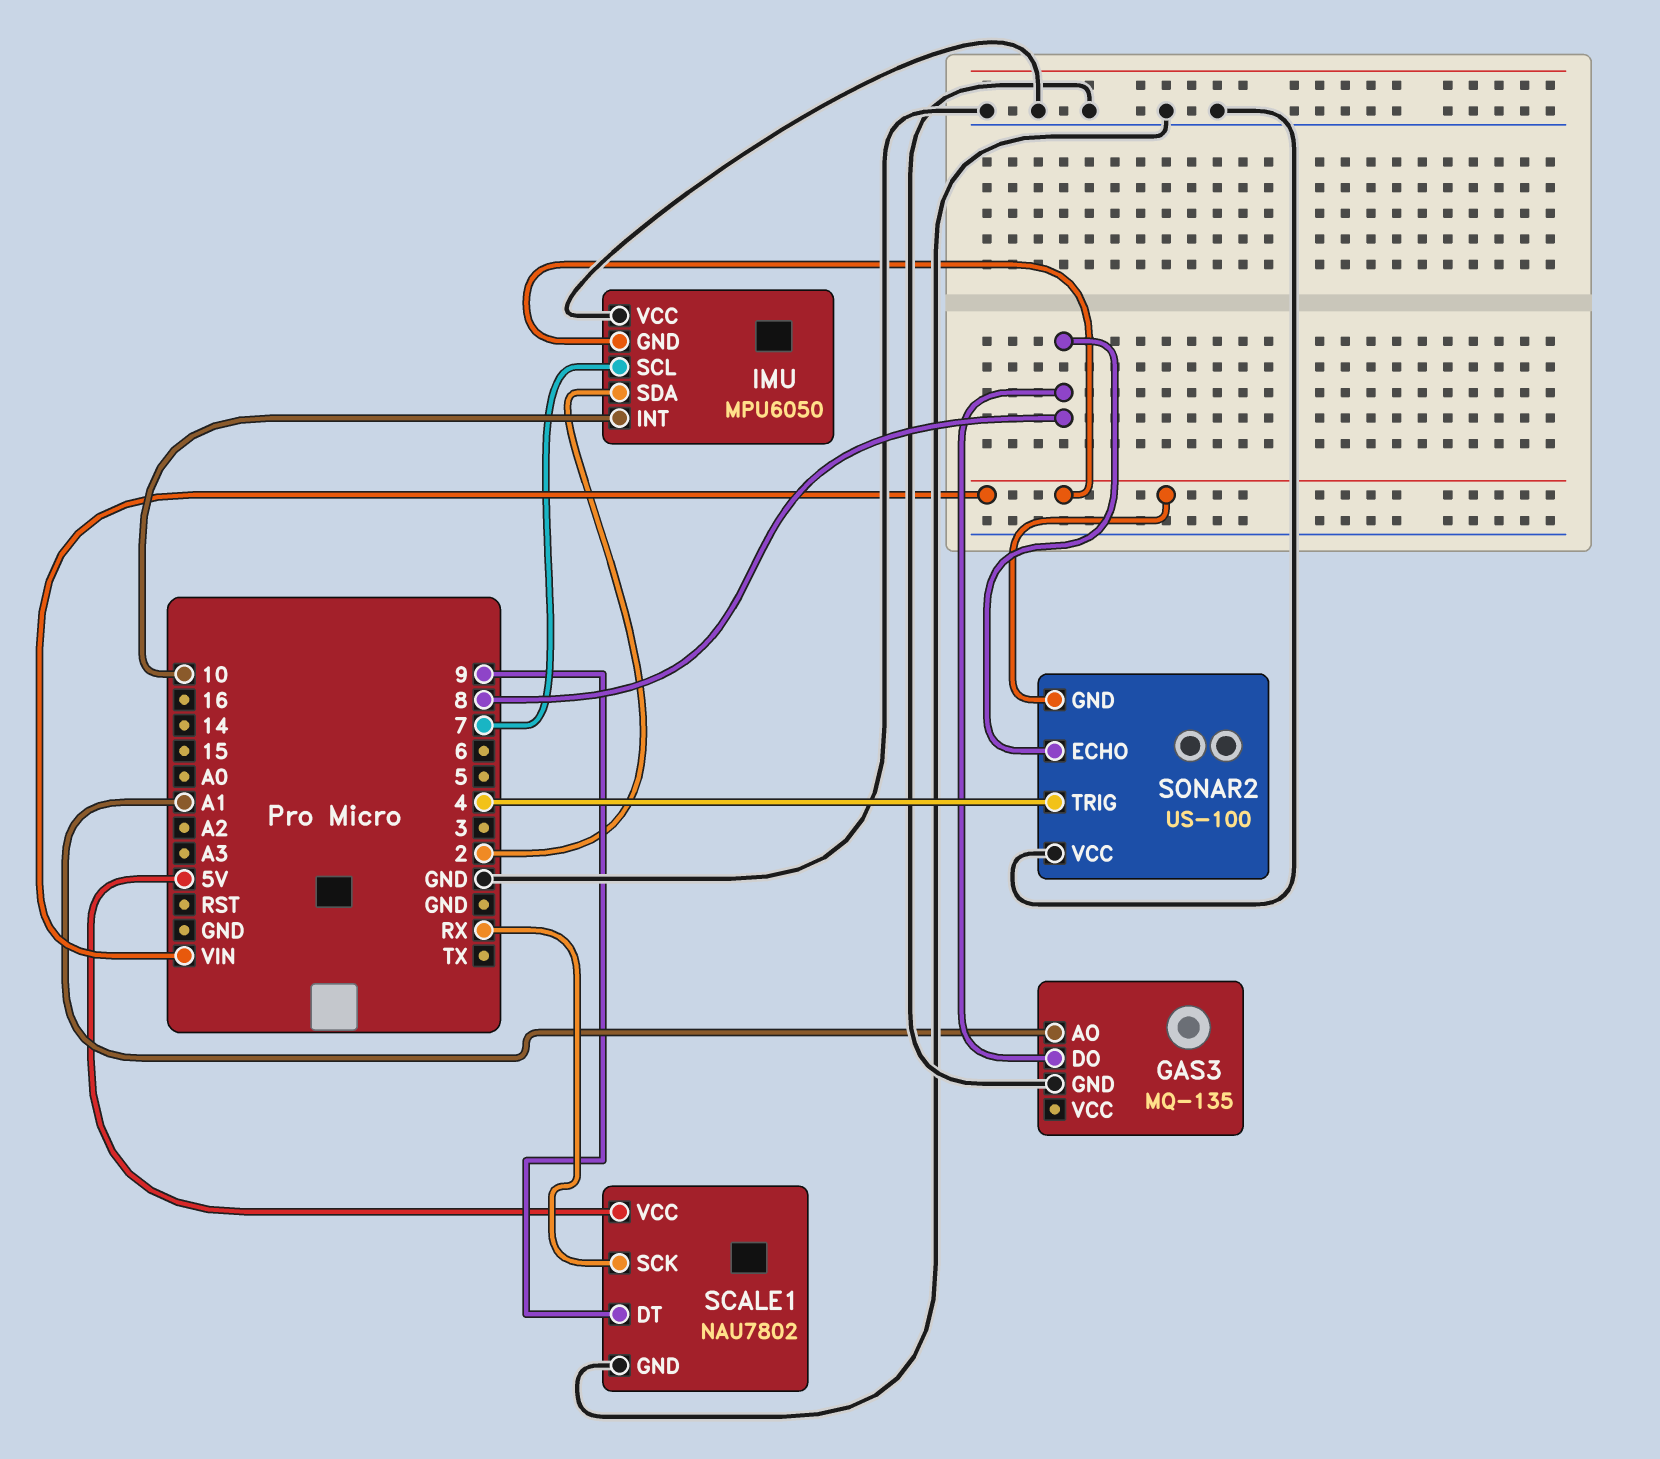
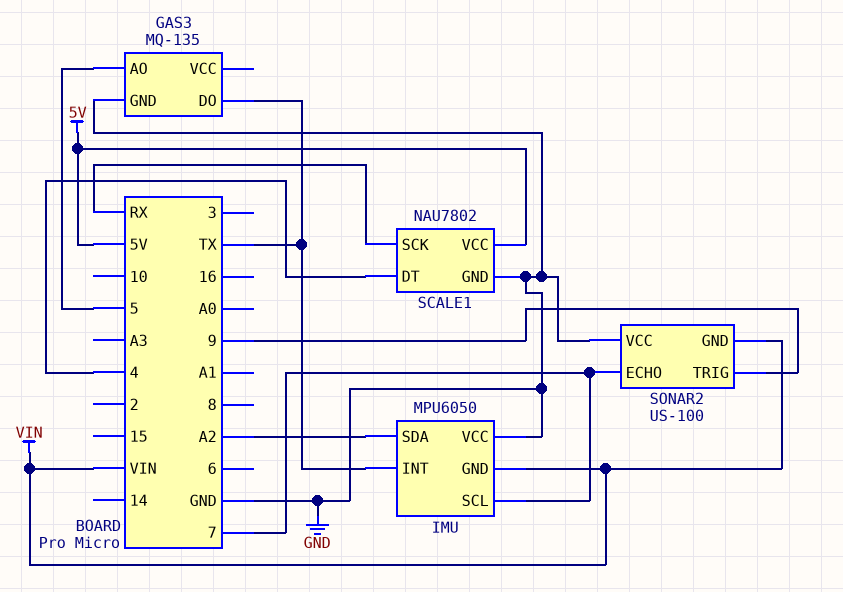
GAS3 pin AO: A1 -> 5
GAS3 pin DO: 8 -> TX
IMU pin INT: 10 -> TX
IMU pin SDA: 2 -> A2
SCALE1 pin DT: 9 -> 4
SONAR2 pin ECHO: 8 -> 7
SONAR2 pin TRIG: 4 -> 9

